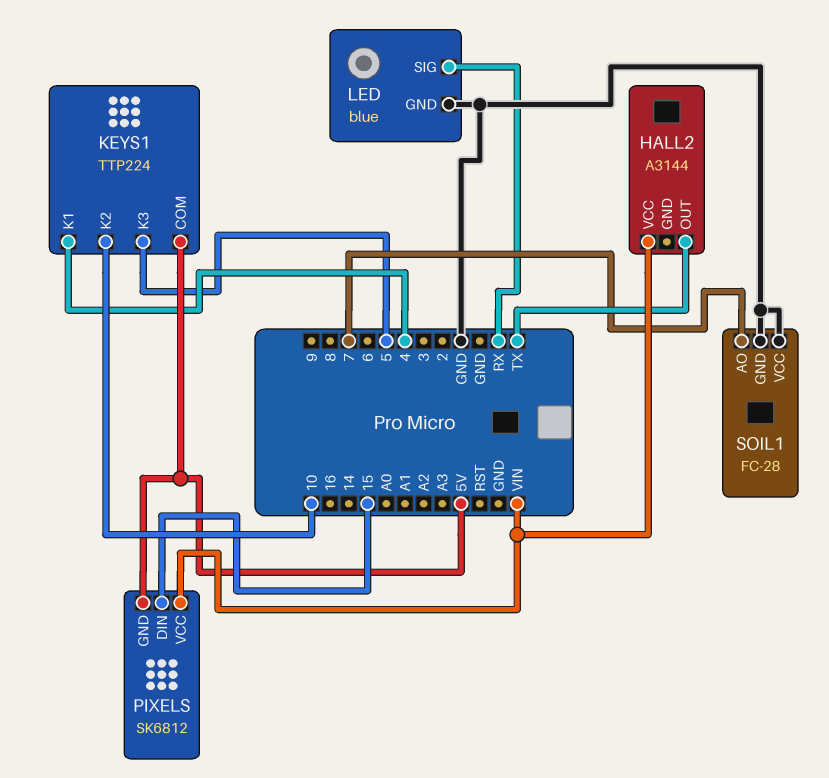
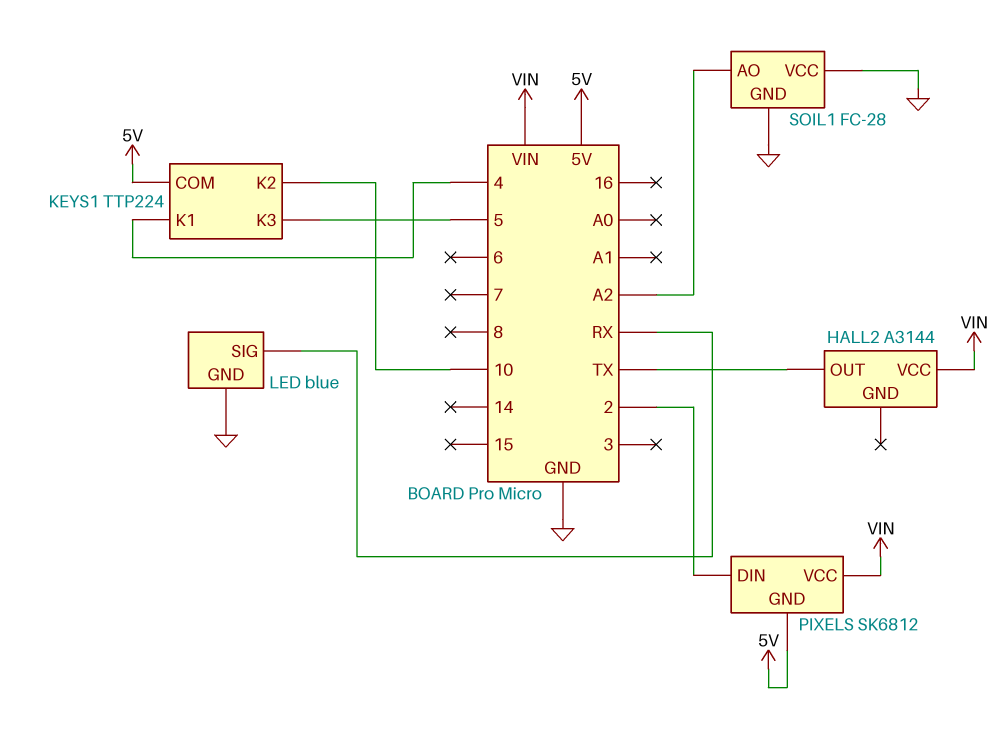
PIXELS pin DIN: 15 -> 2
SOIL1 pin AO: 7 -> A2

